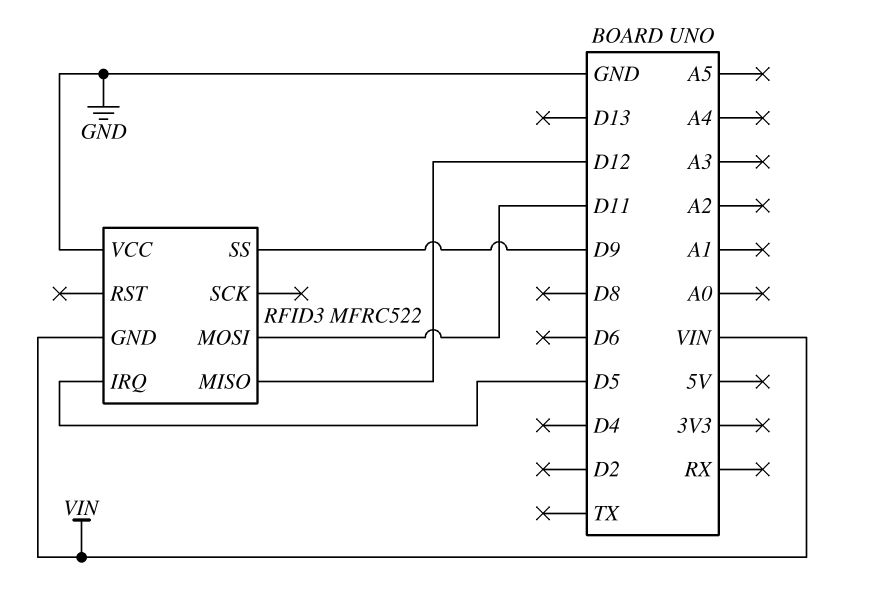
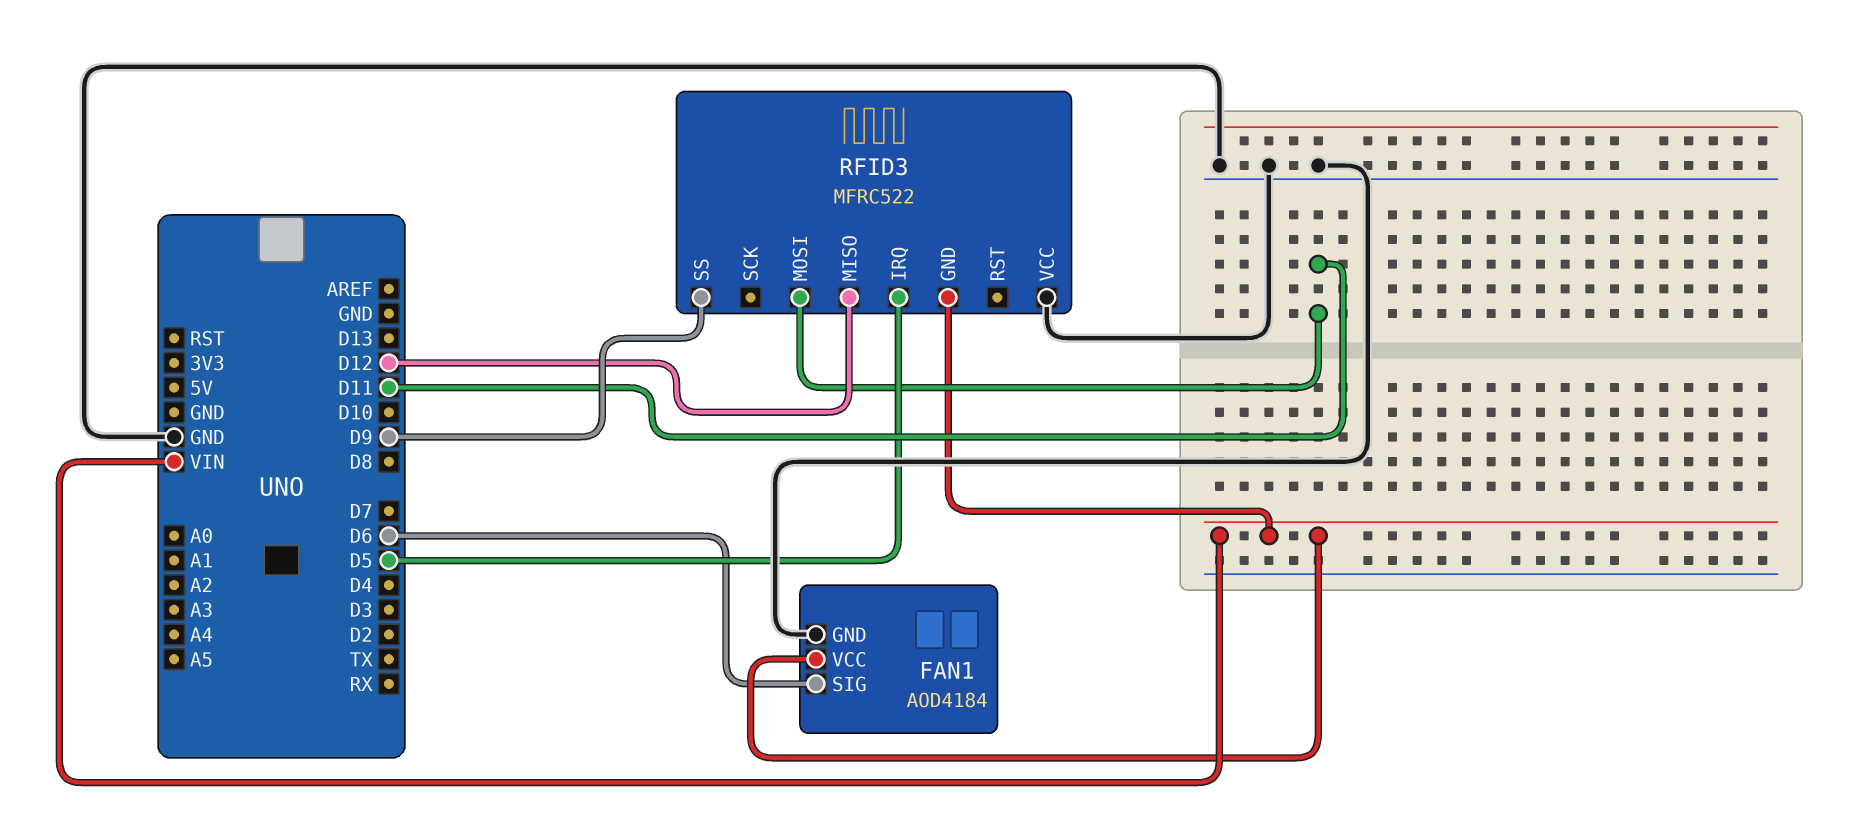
FAN1: none -> AOD4184
FAN1 pin GND: none -> GND
FAN1 pin SIG: none -> D6
FAN1 pin VCC: none -> VIN

